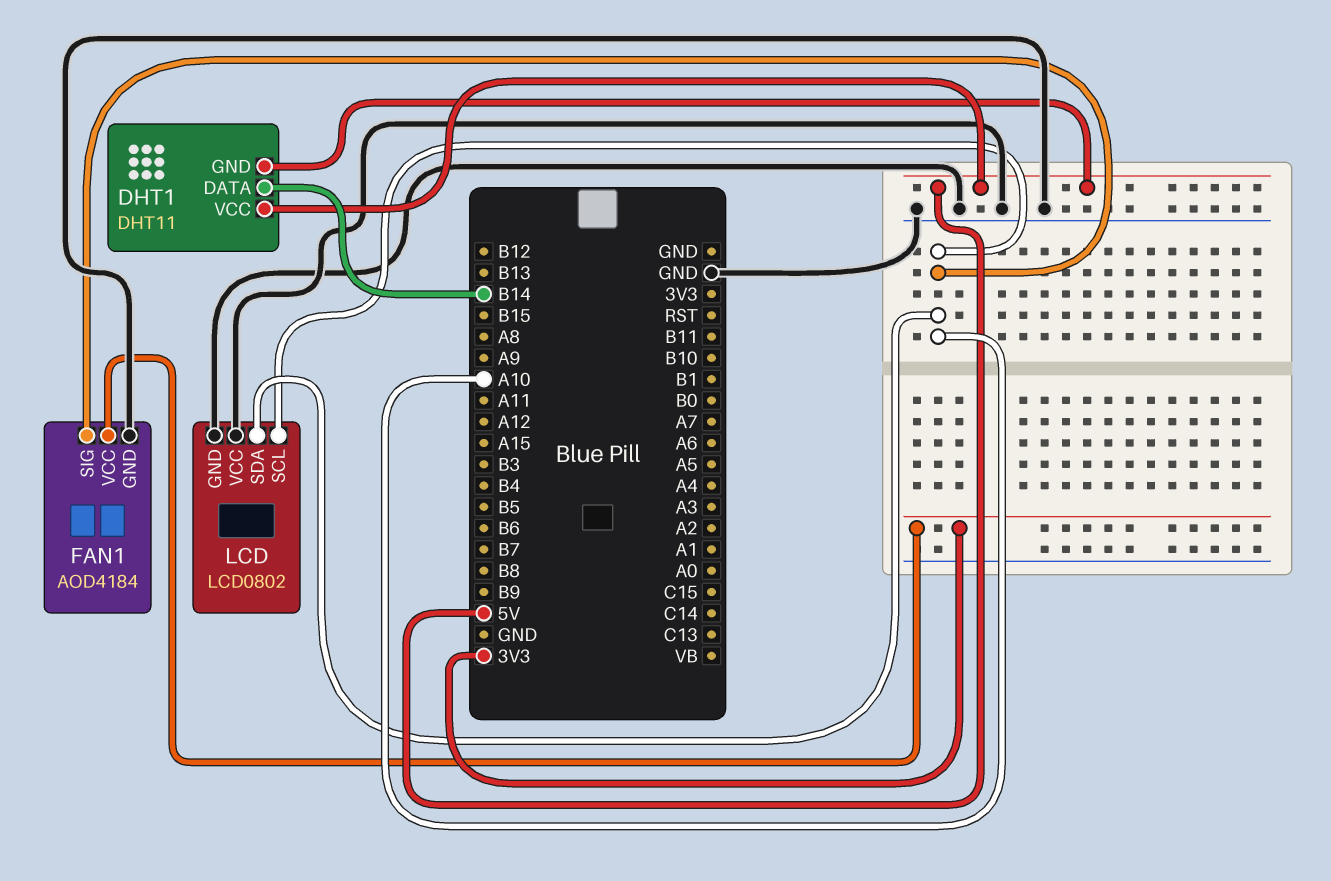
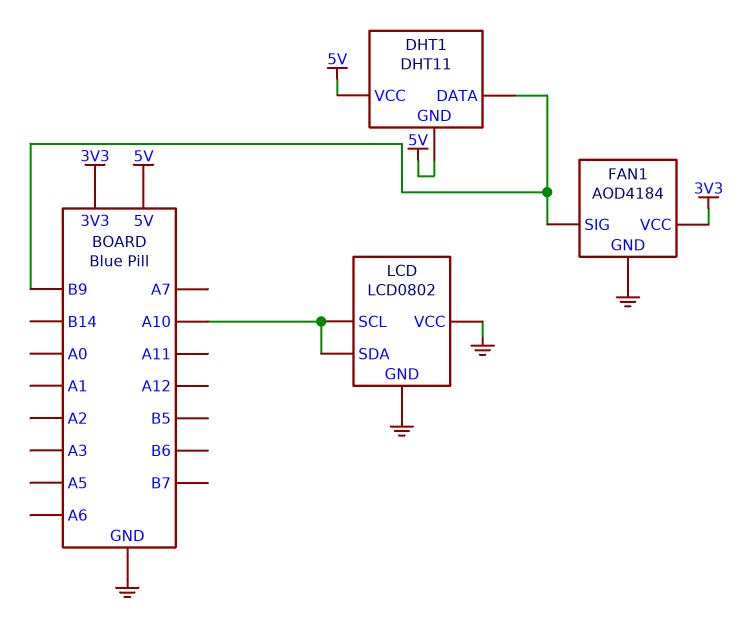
DHT1 pin DATA: B14 -> B9
FAN1 pin SIG: A10 -> B9

